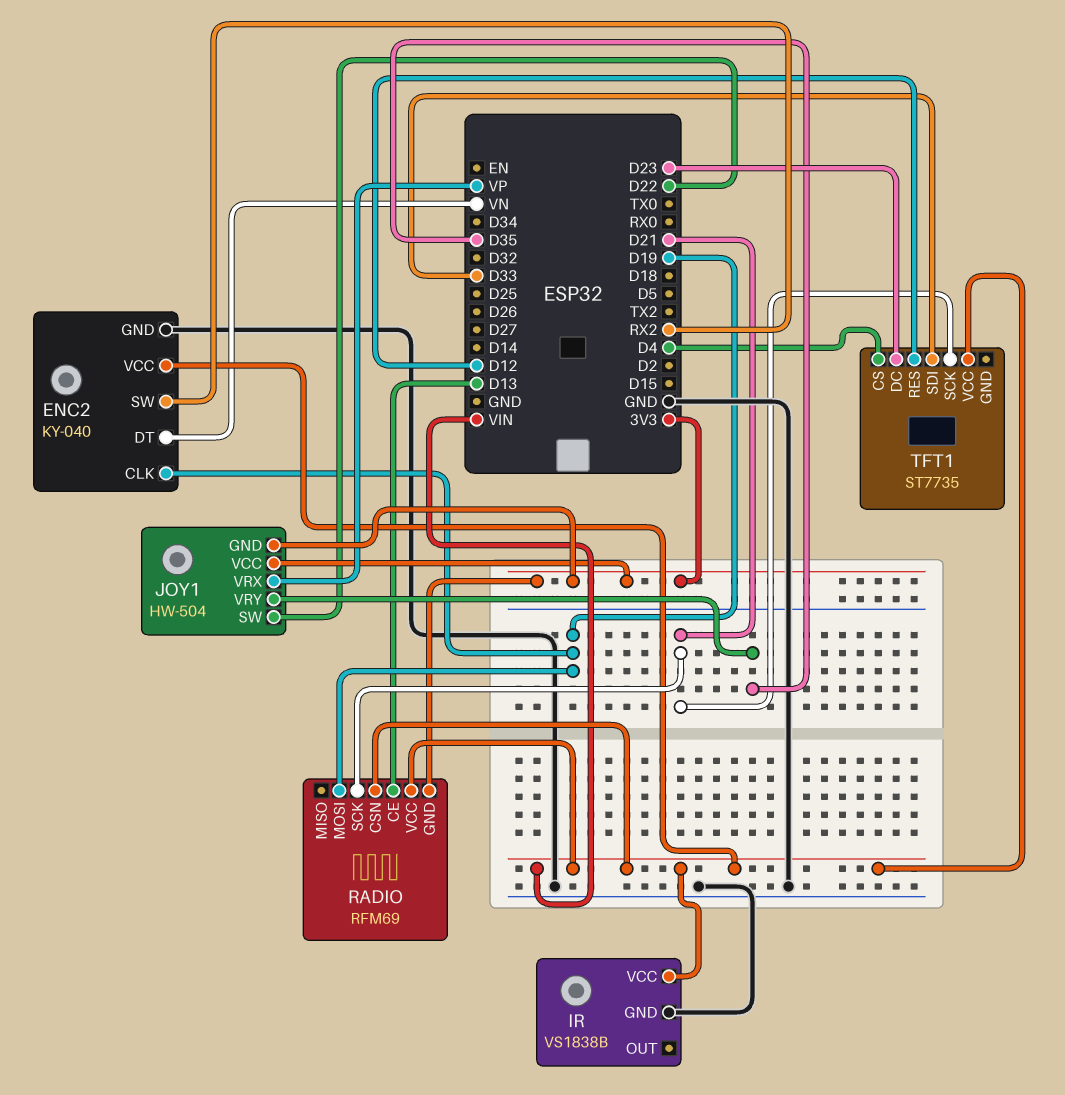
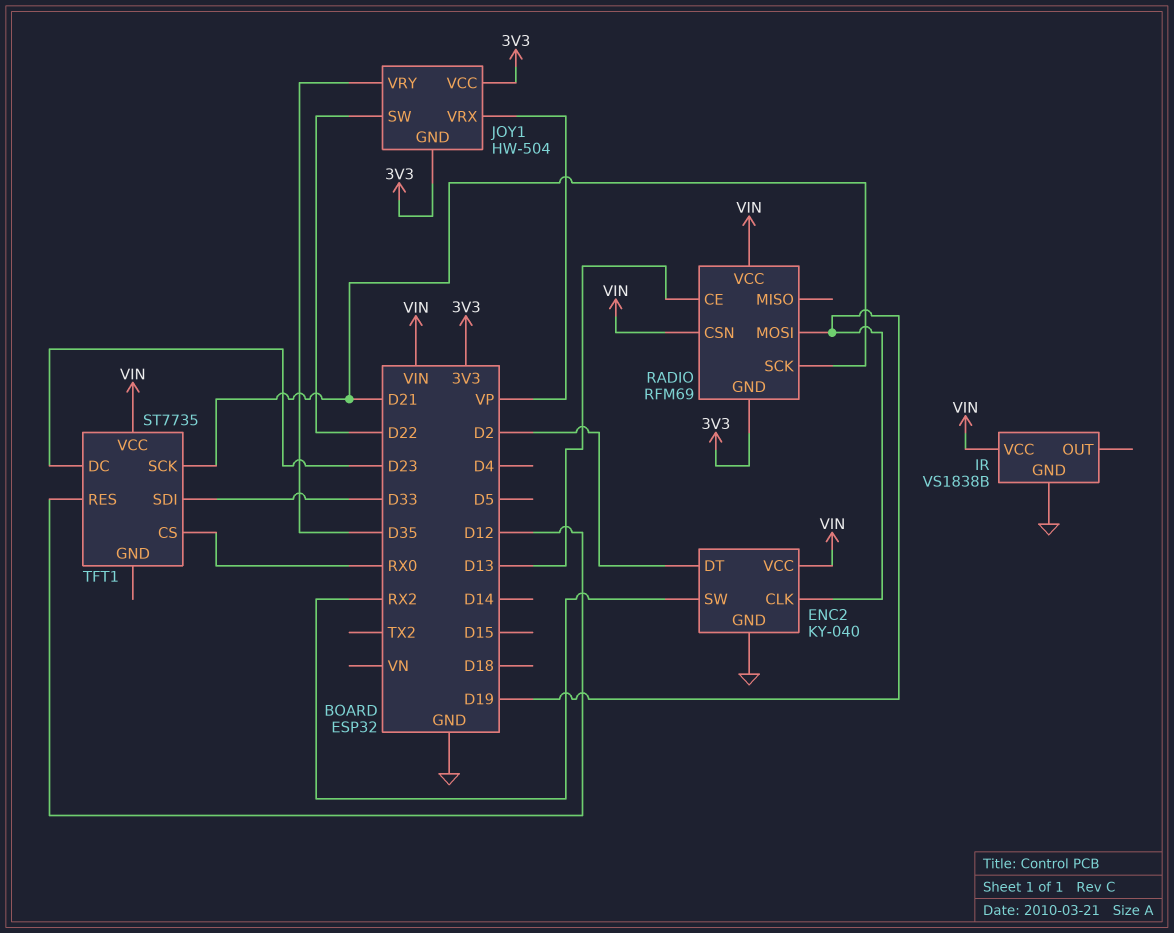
ENC2 pin DT: VN -> D2
TFT1 pin CS: D4 -> RX0

